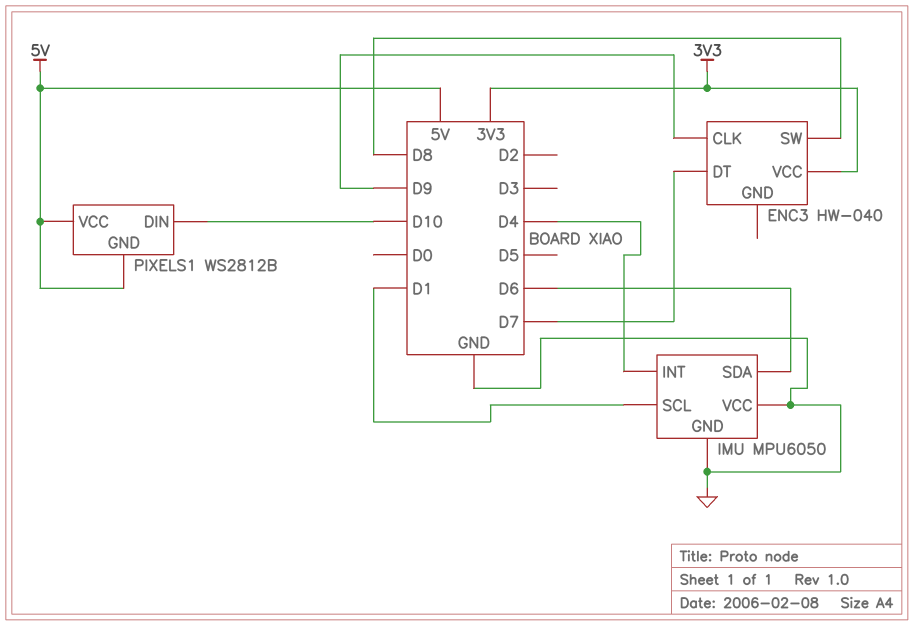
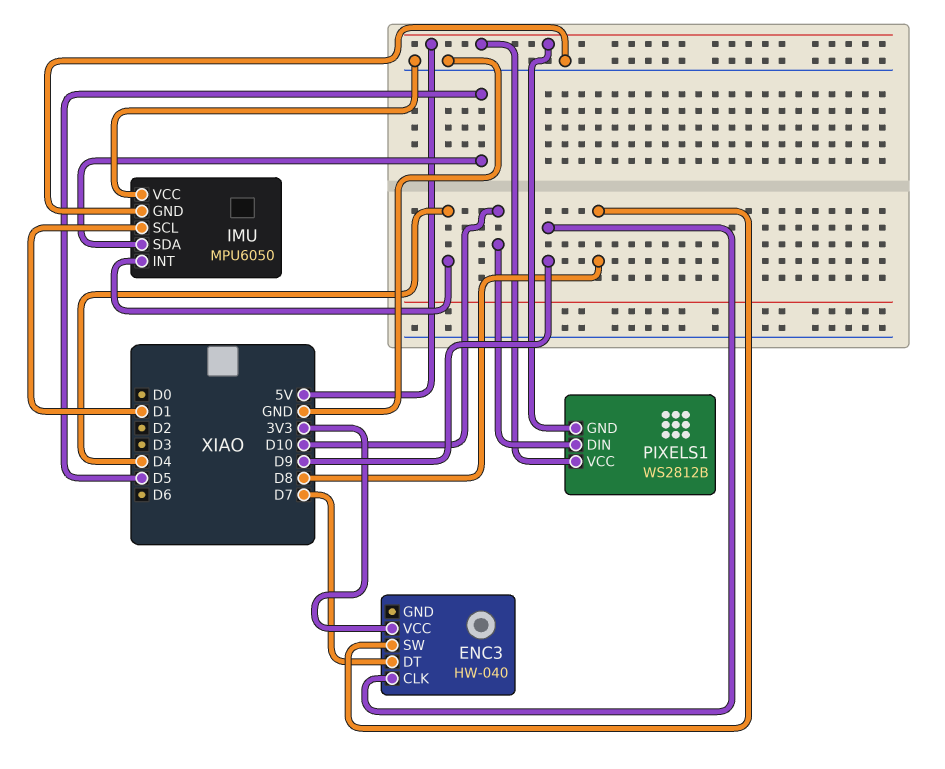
IMU pin SDA: D6 -> D5

